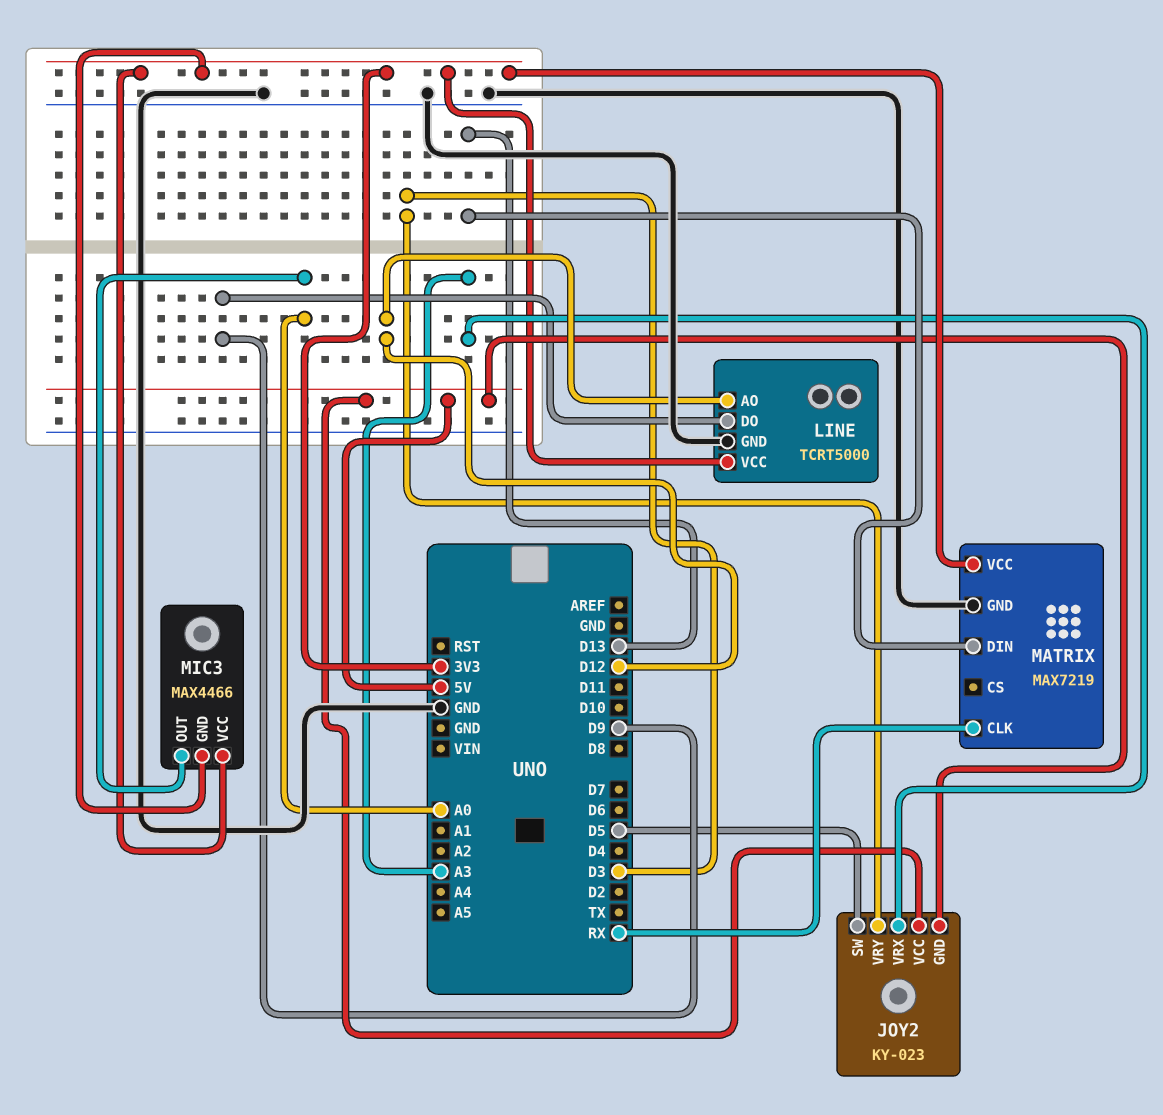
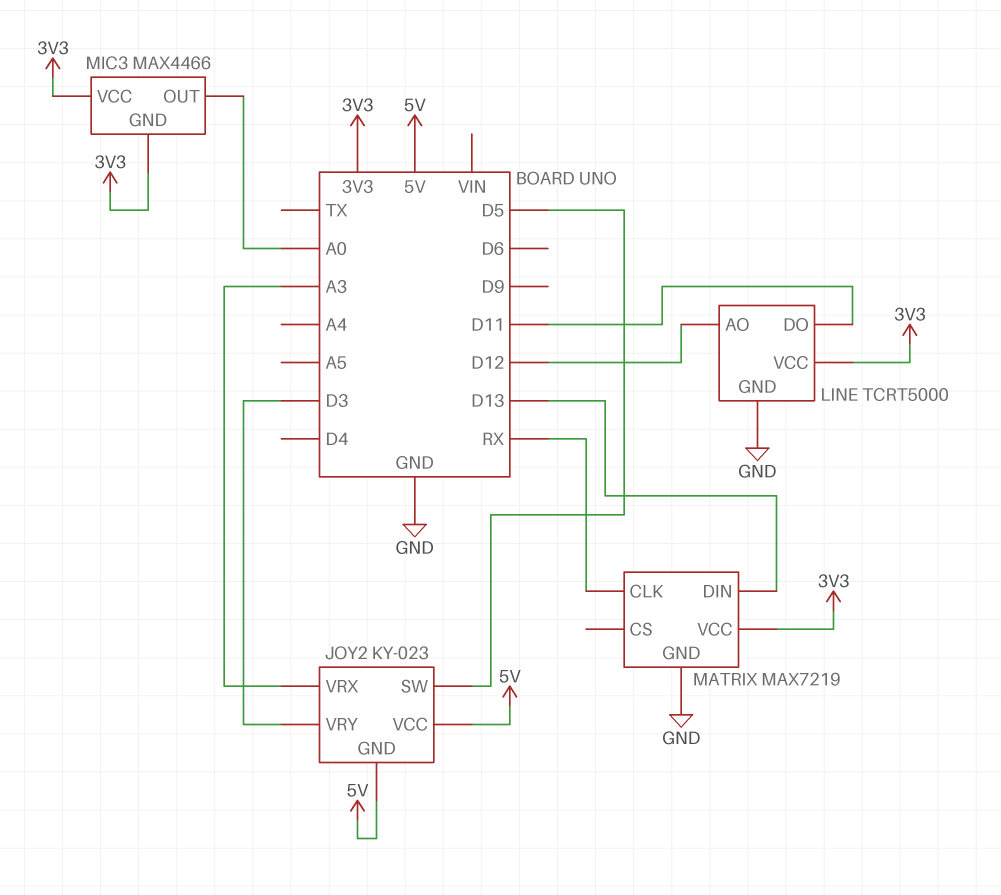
LINE pin DO: D9 -> D11

